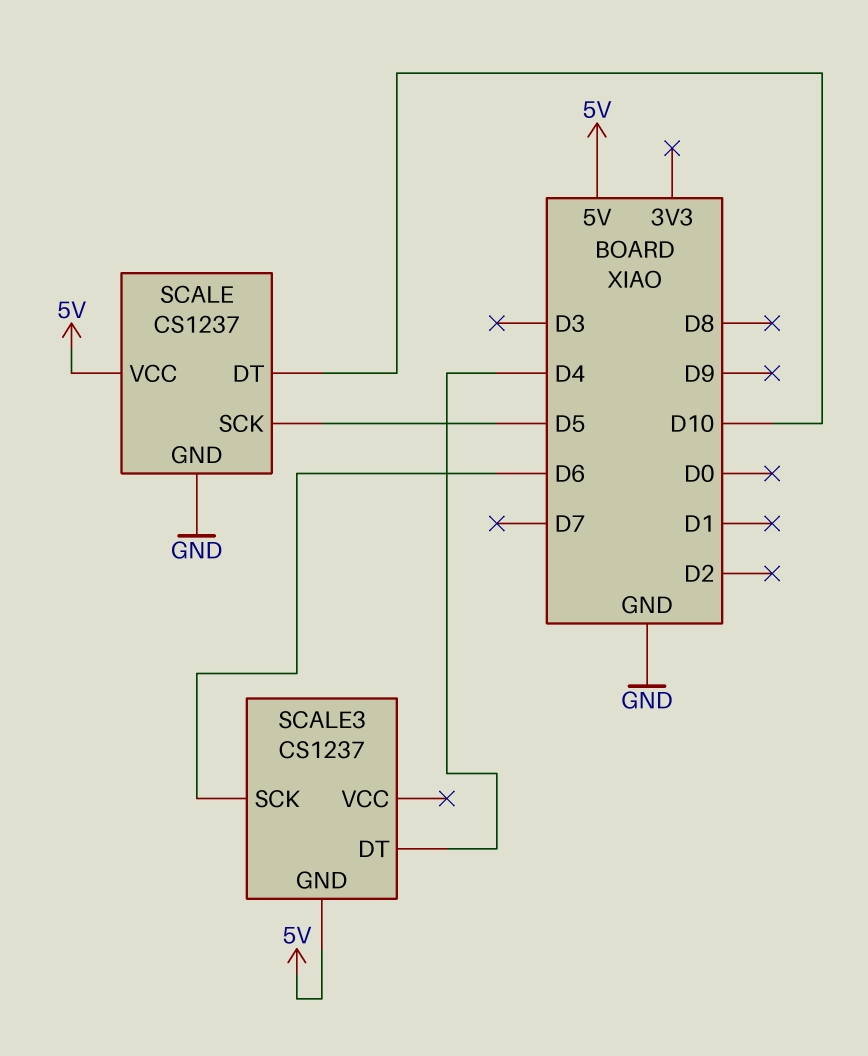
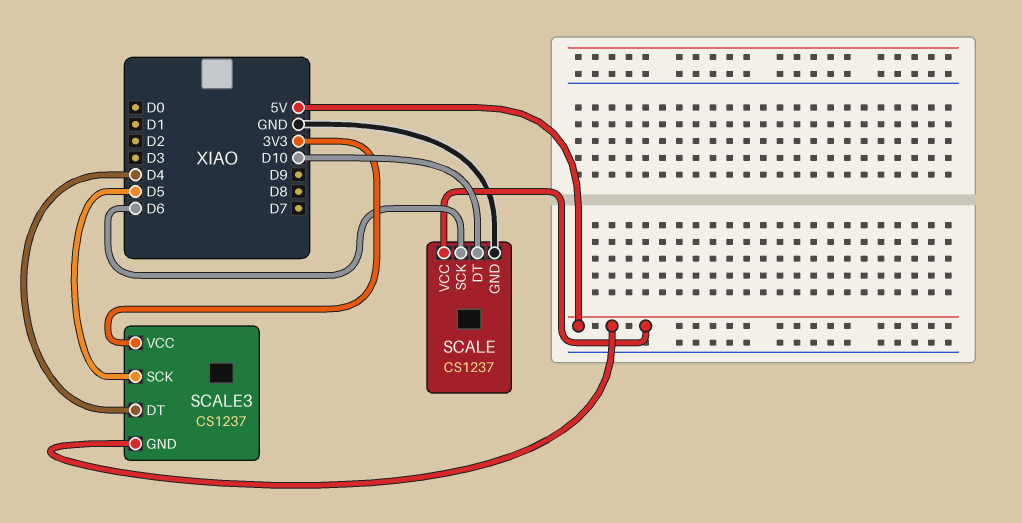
SCALE pin SCK: D5 -> D6
SCALE3 pin SCK: D6 -> D5
SCALE3 pin VCC: none -> 3V3

